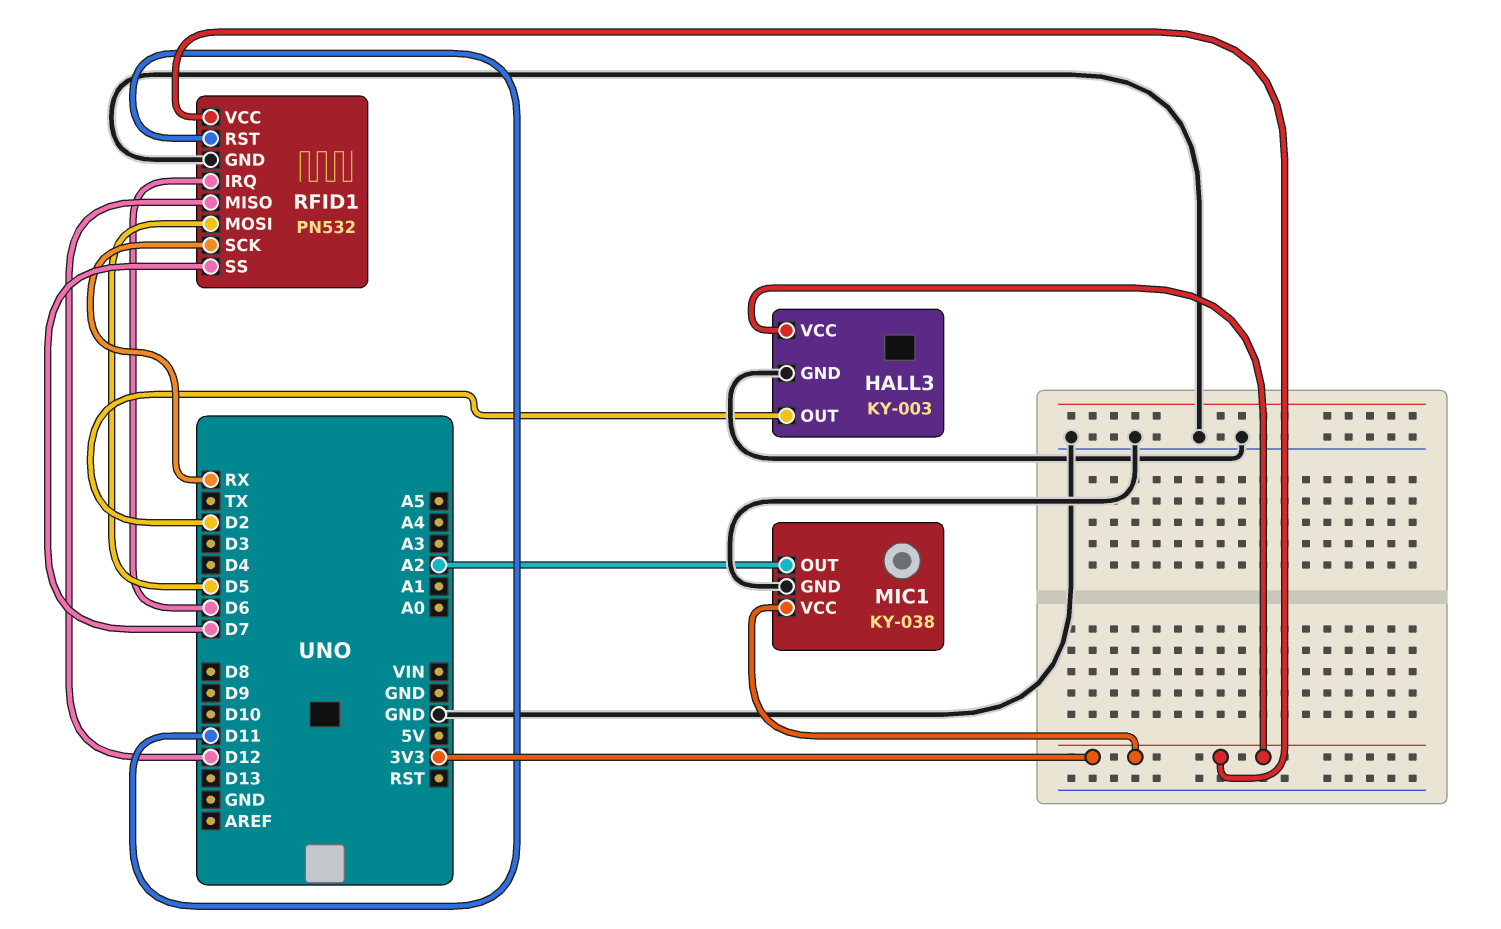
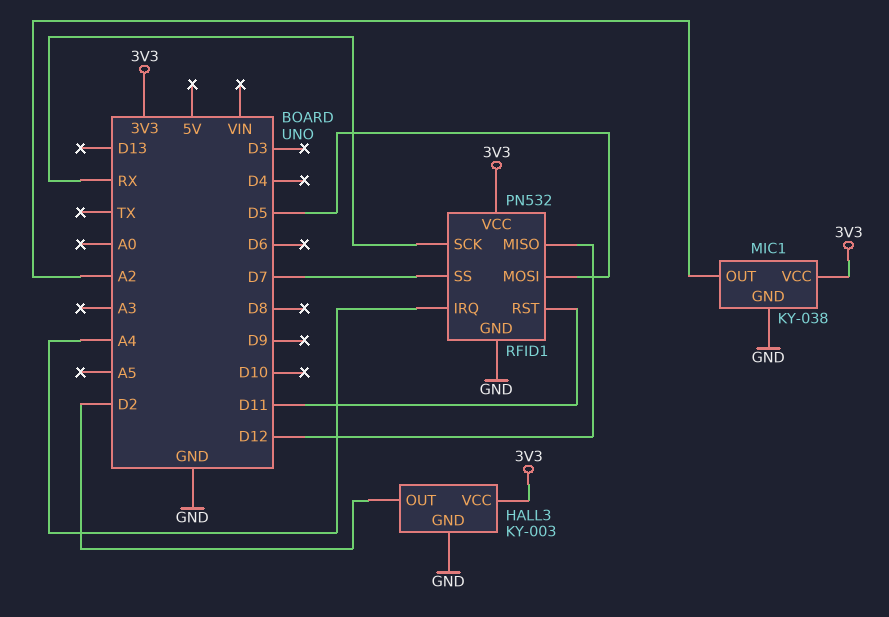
RFID1 pin IRQ: D6 -> A4

